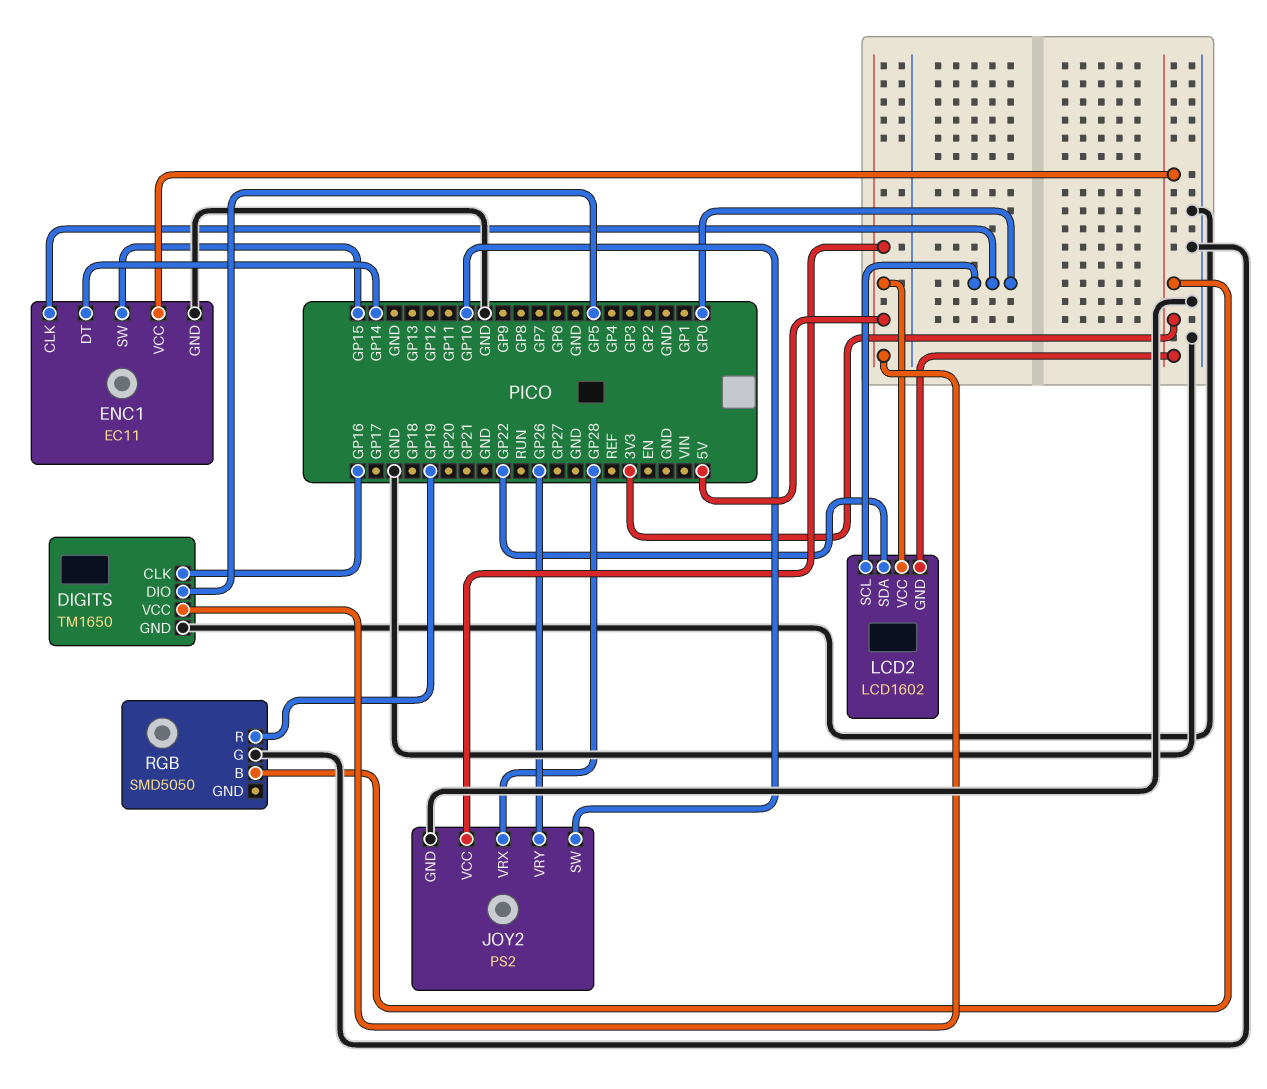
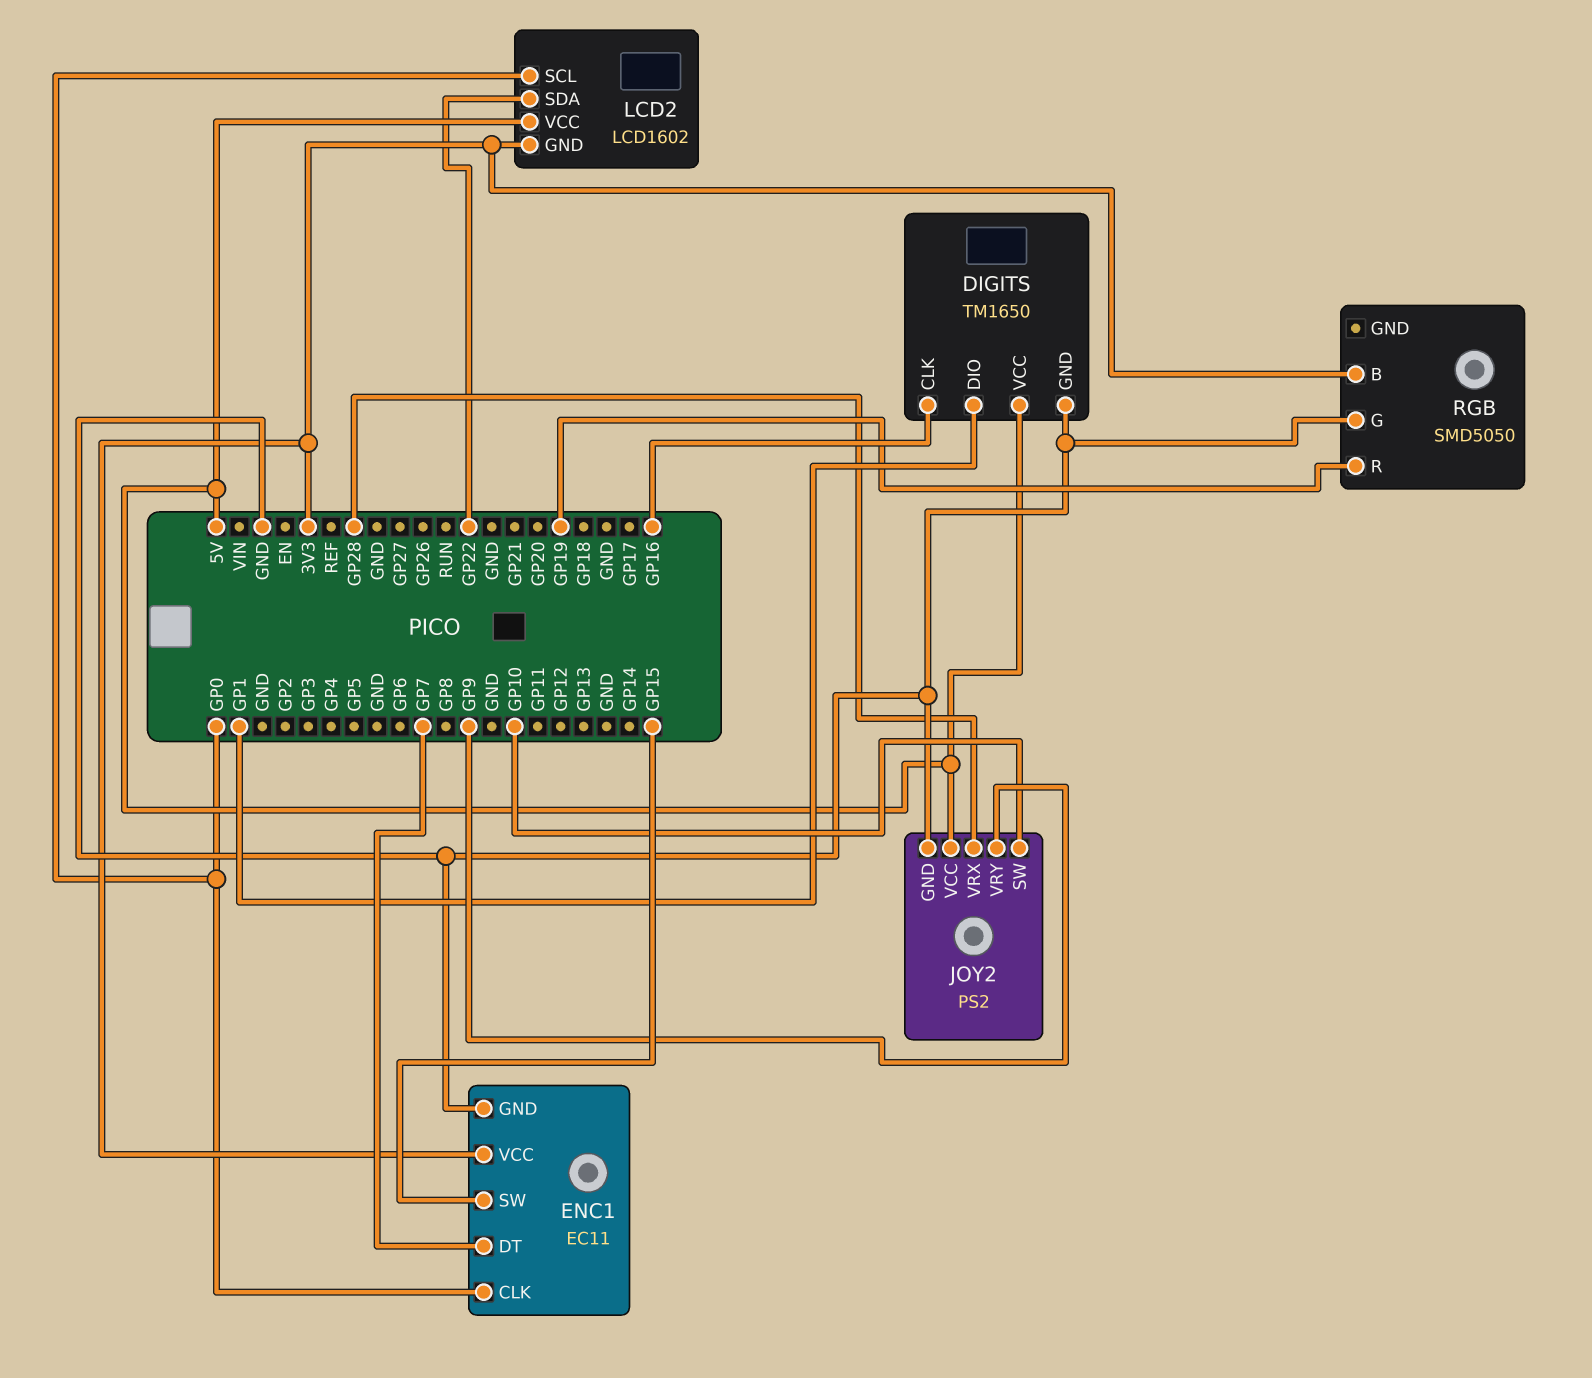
DIGITS pin DIO: GP5 -> GP1
ENC1 pin DT: GP14 -> GP7
JOY2 pin VRY: GP26 -> GP9

